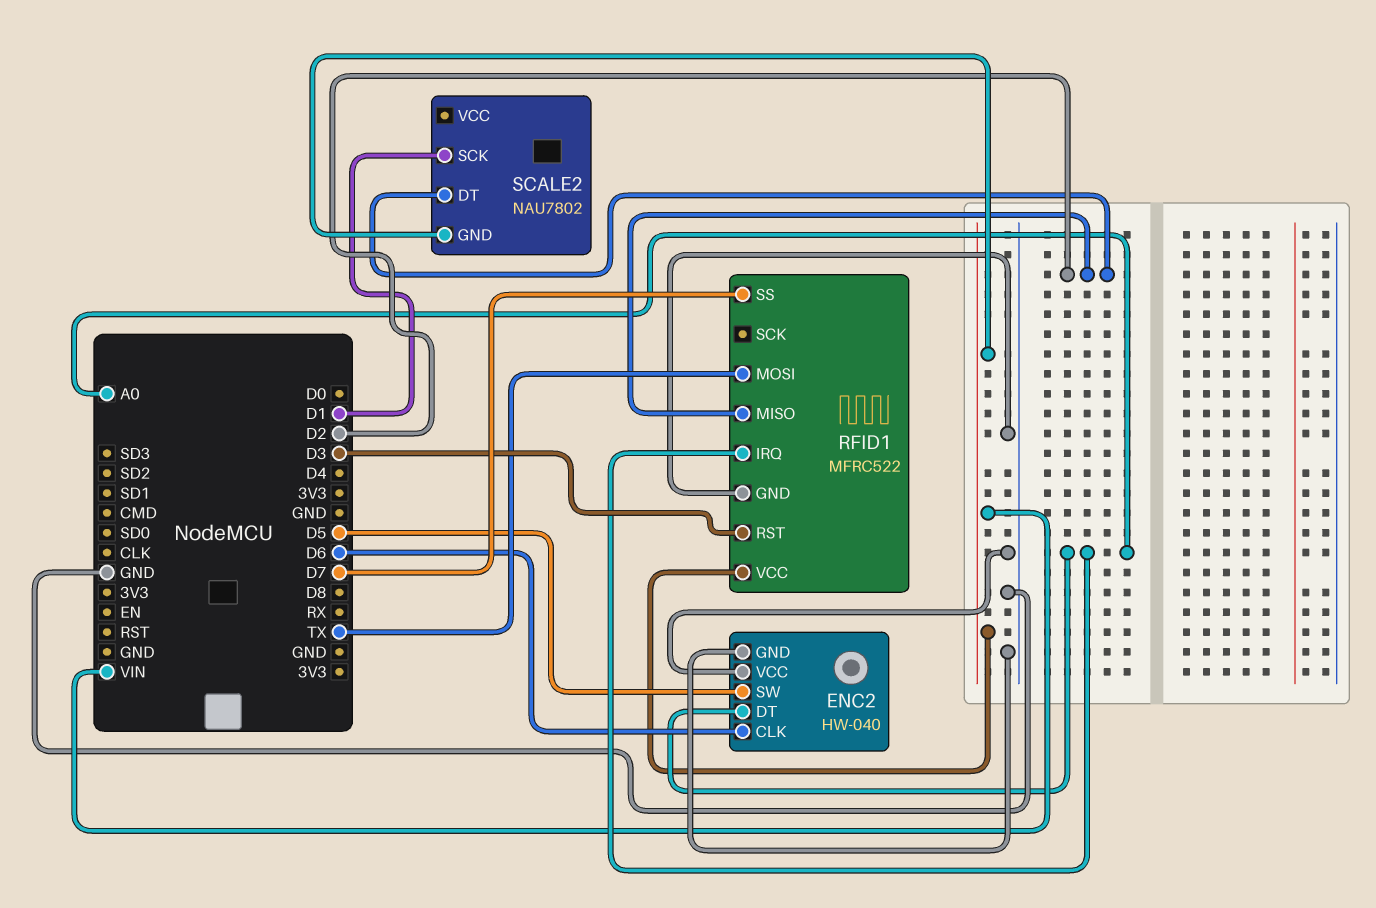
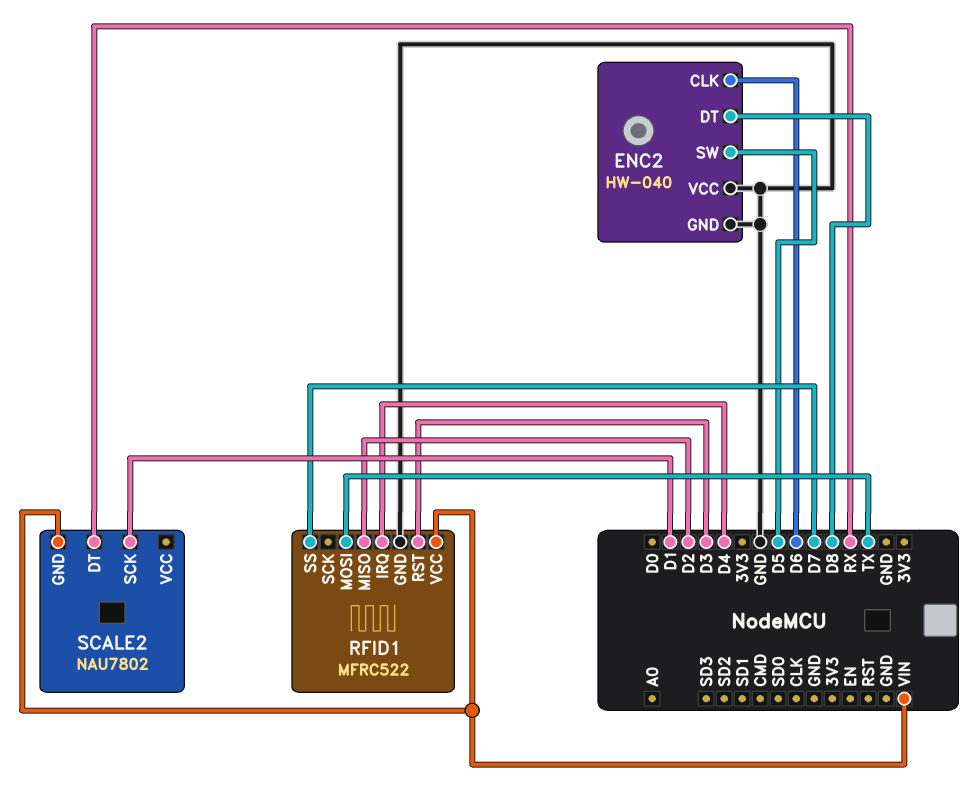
ENC2 pin DT: A0 -> D8
RFID1 pin IRQ: A0 -> D4
SCALE2 pin DT: D2 -> RX

